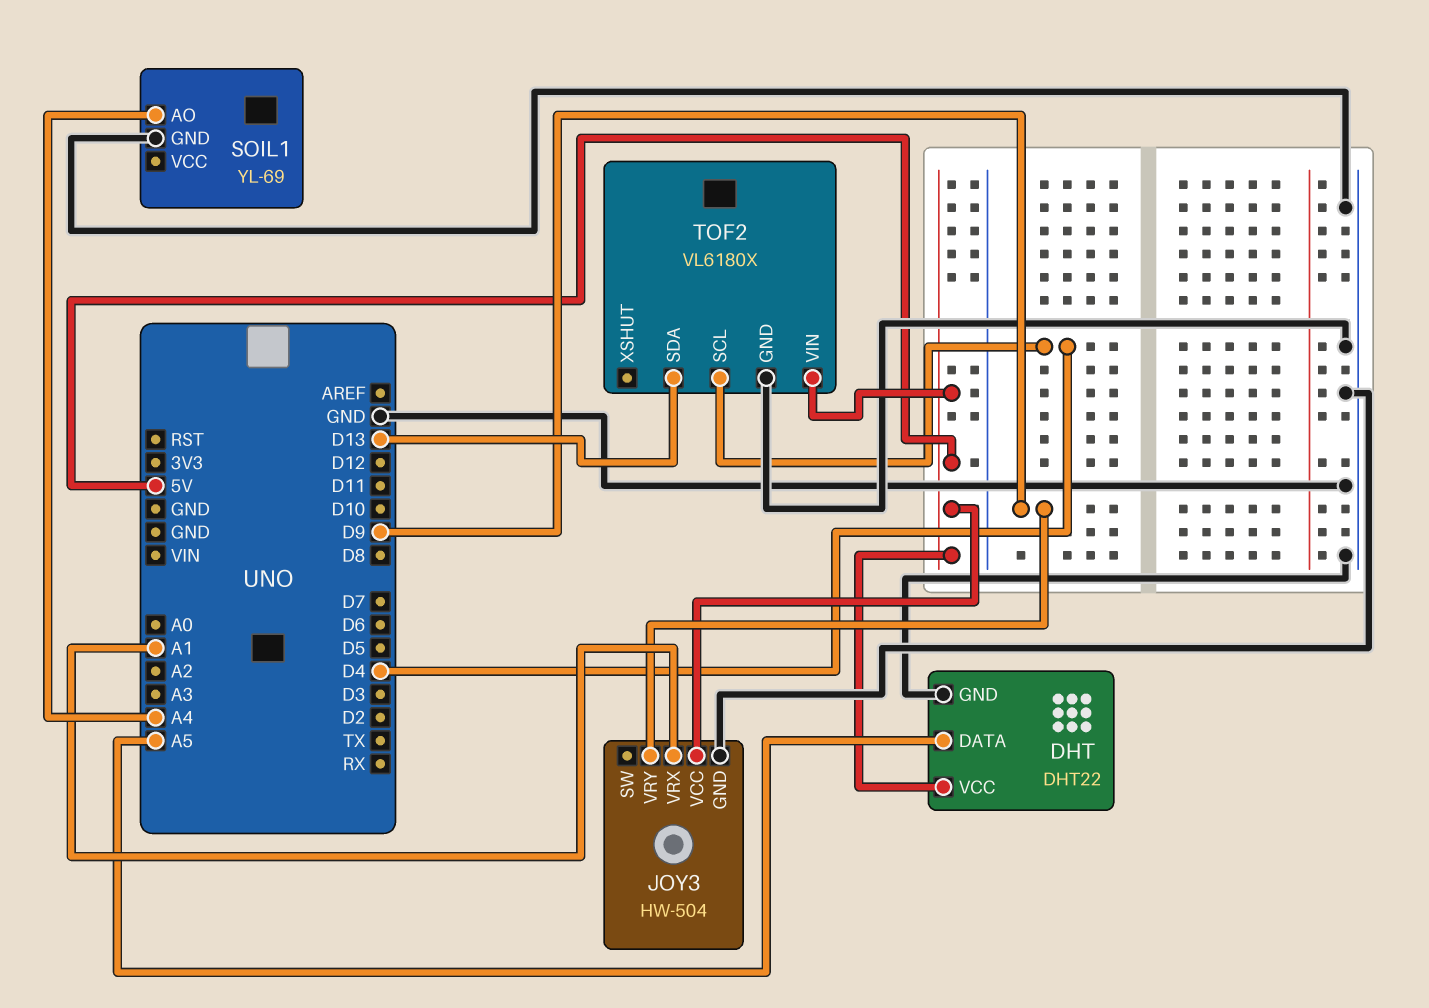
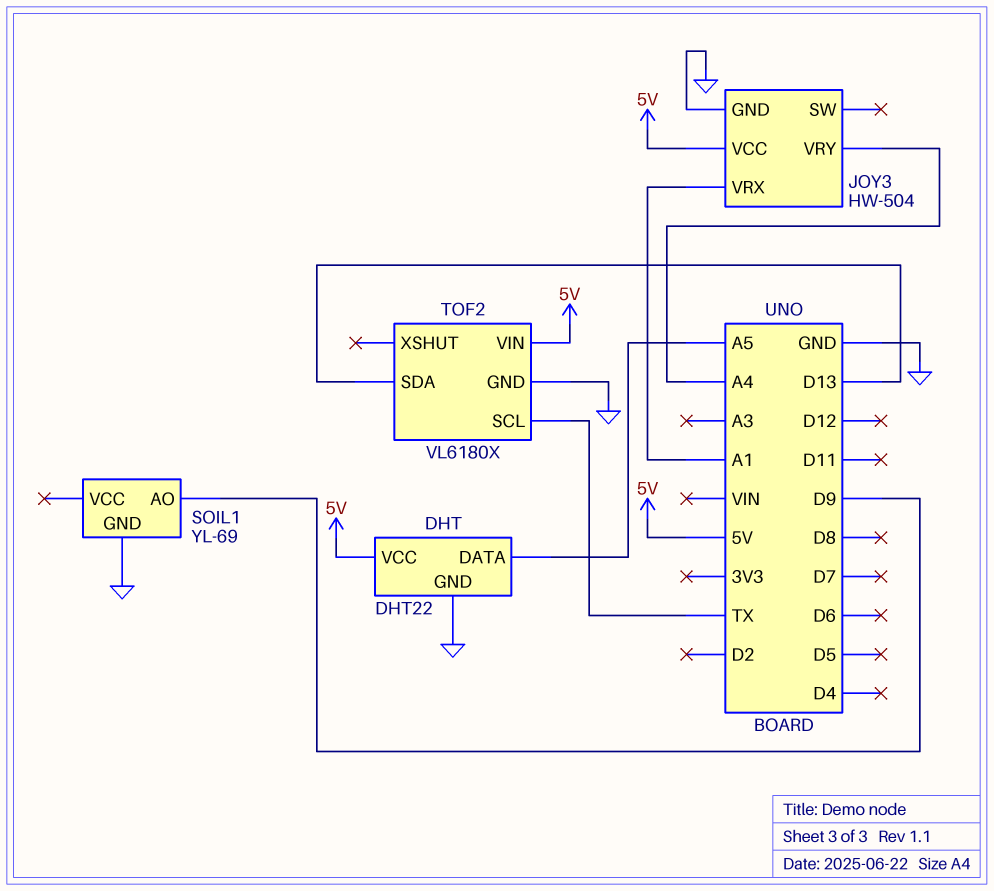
JOY3 pin VRY: D9 -> A4
SOIL1 pin AO: A4 -> D9
TOF2 pin SCL: D4 -> TX

